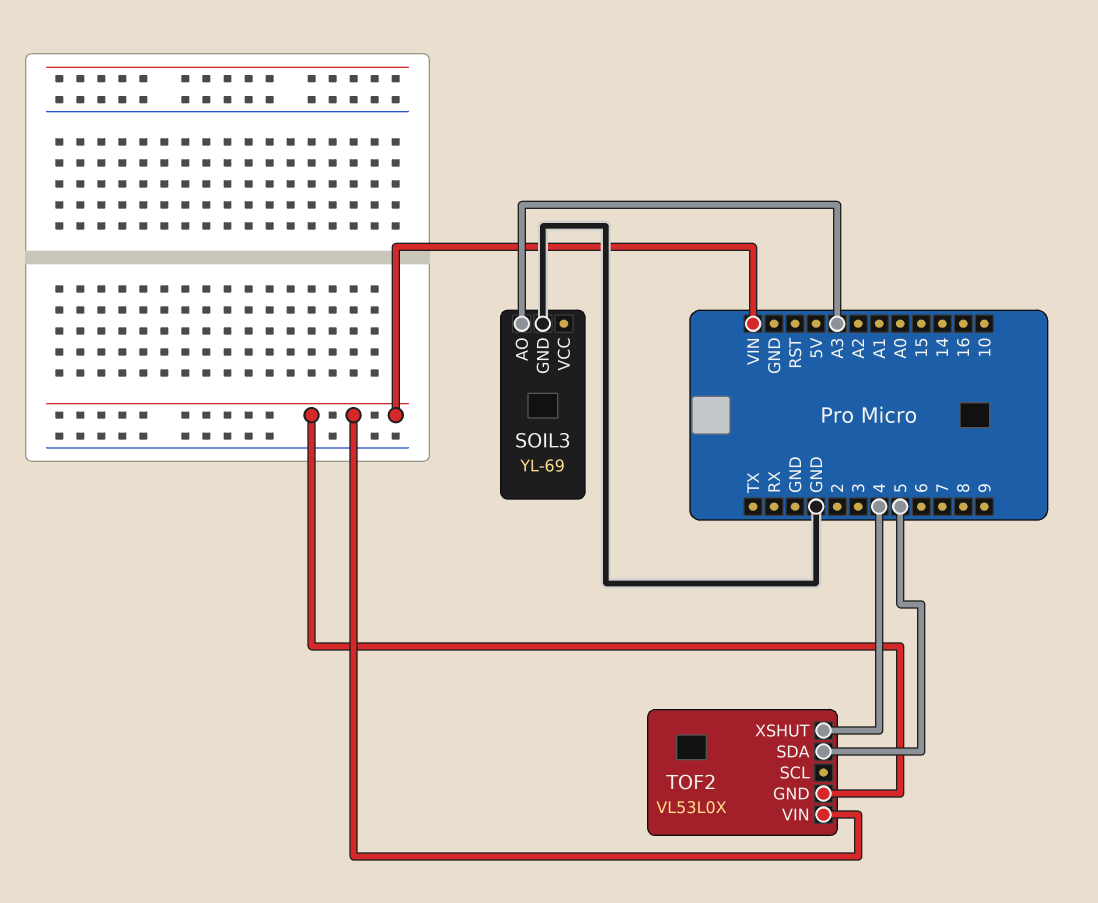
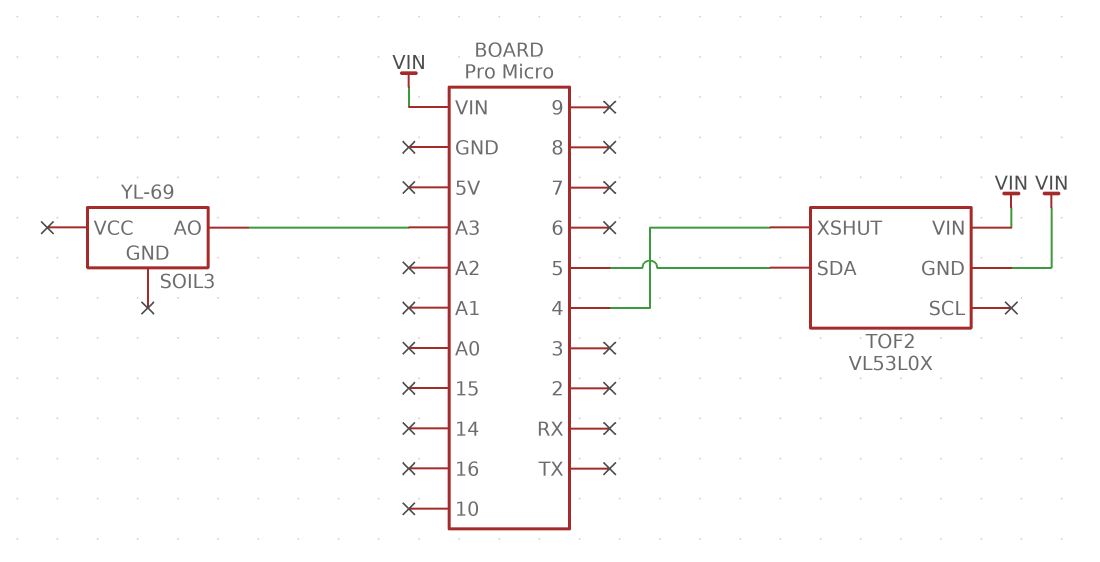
SOIL3 pin GND: GND -> none

